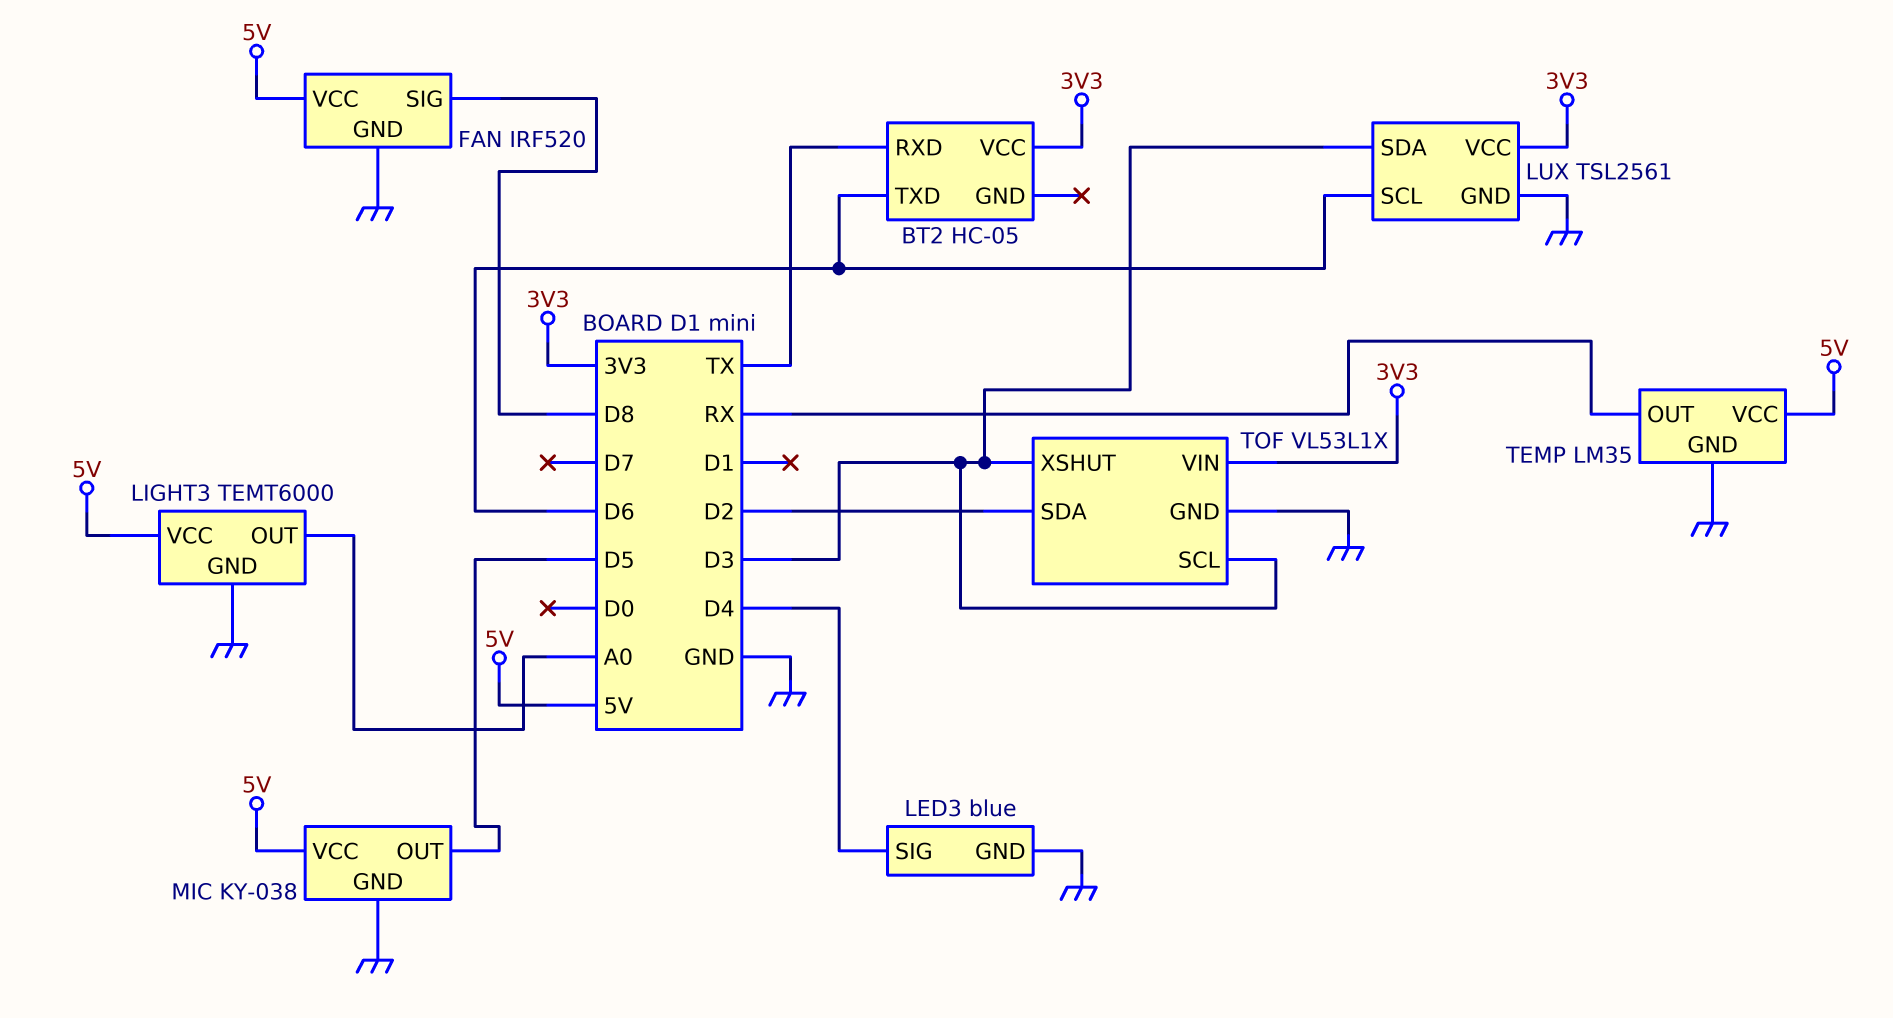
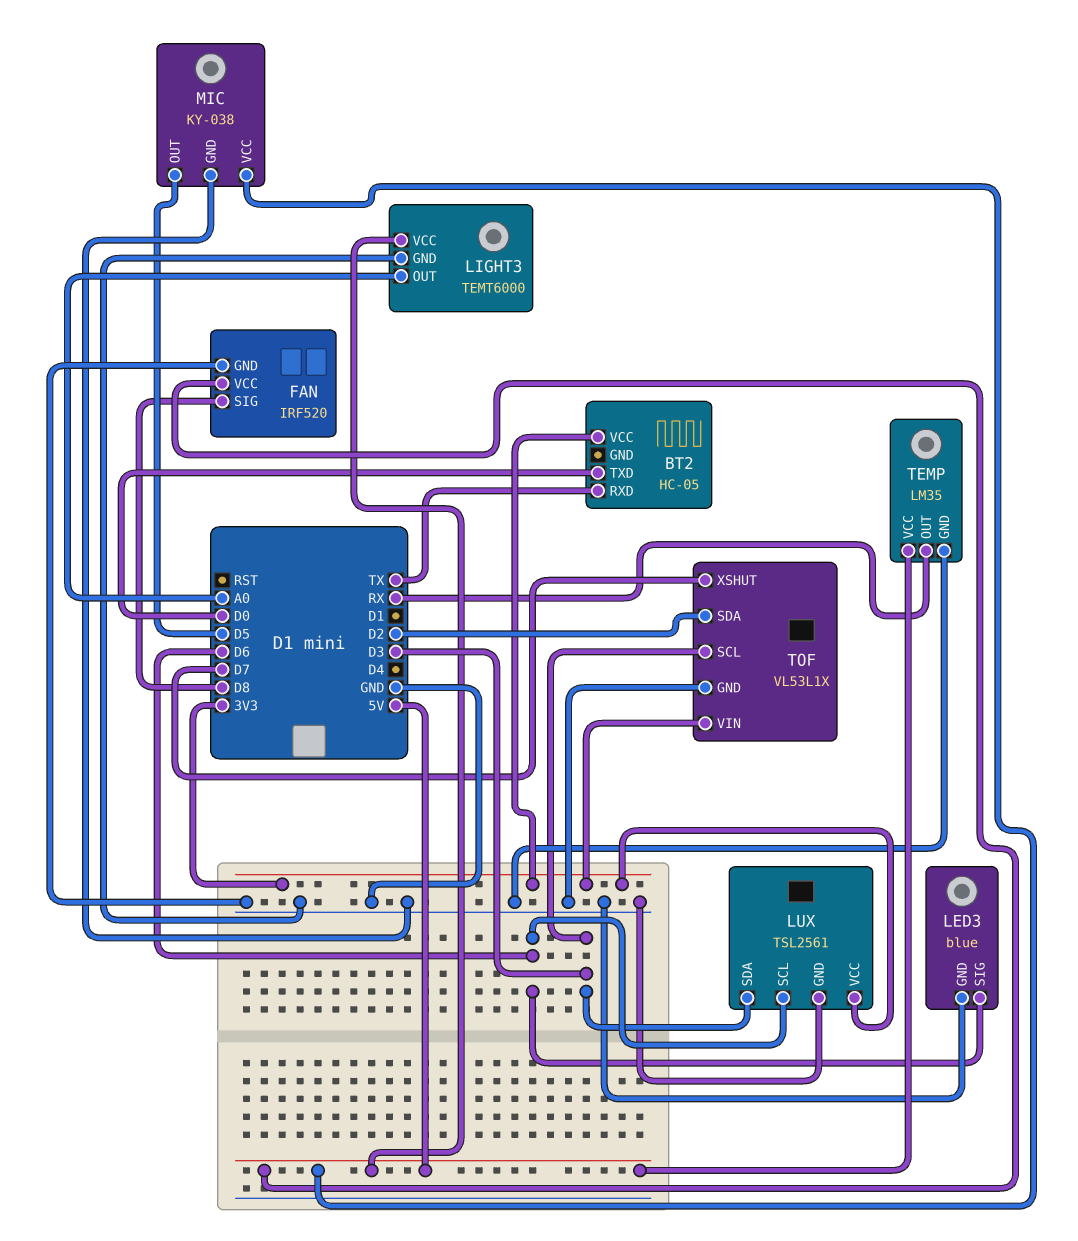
BT2 pin TXD: D6 -> D0
LED3 pin SIG: D4 -> D6
TOF pin XSHUT: D3 -> D7

